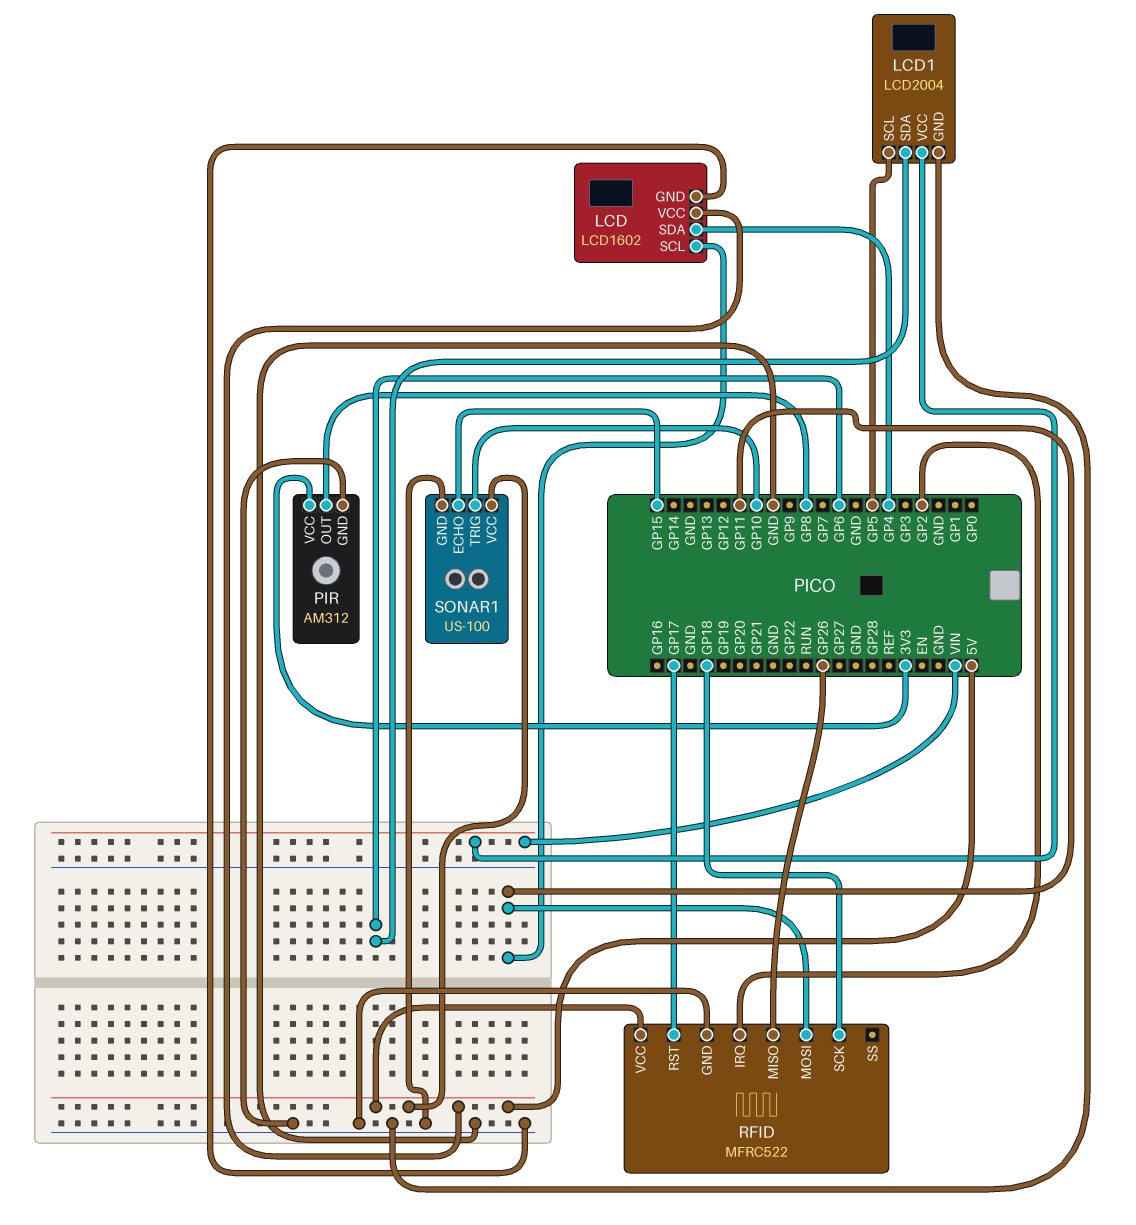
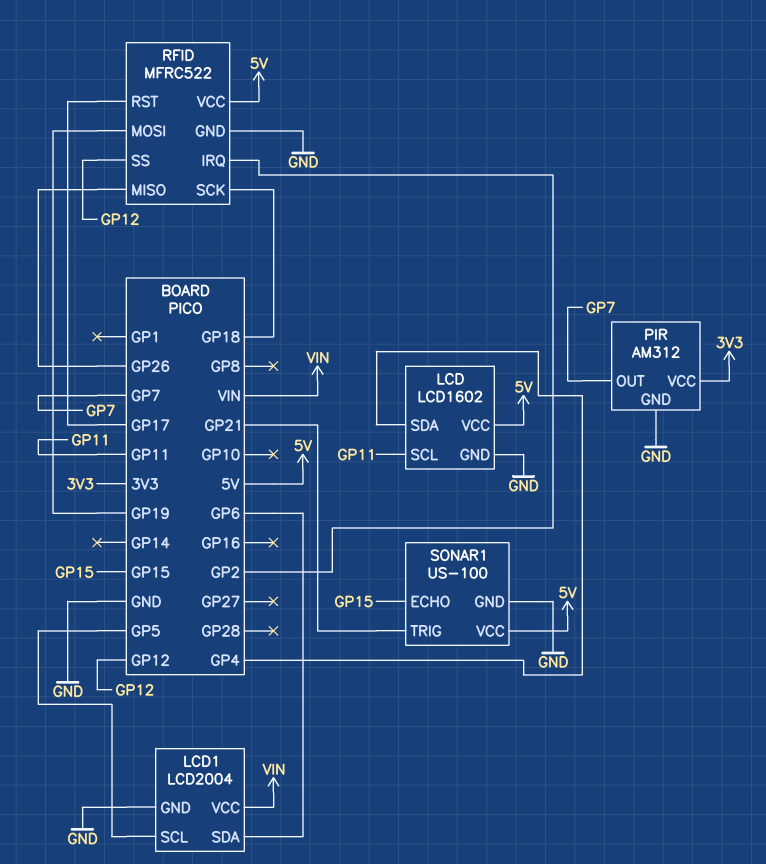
PIR pin OUT: GP8 -> GP7
RFID pin MOSI: GP11 -> GP19
RFID pin SS: none -> GP12
SONAR1 pin TRIG: GP10 -> GP21

